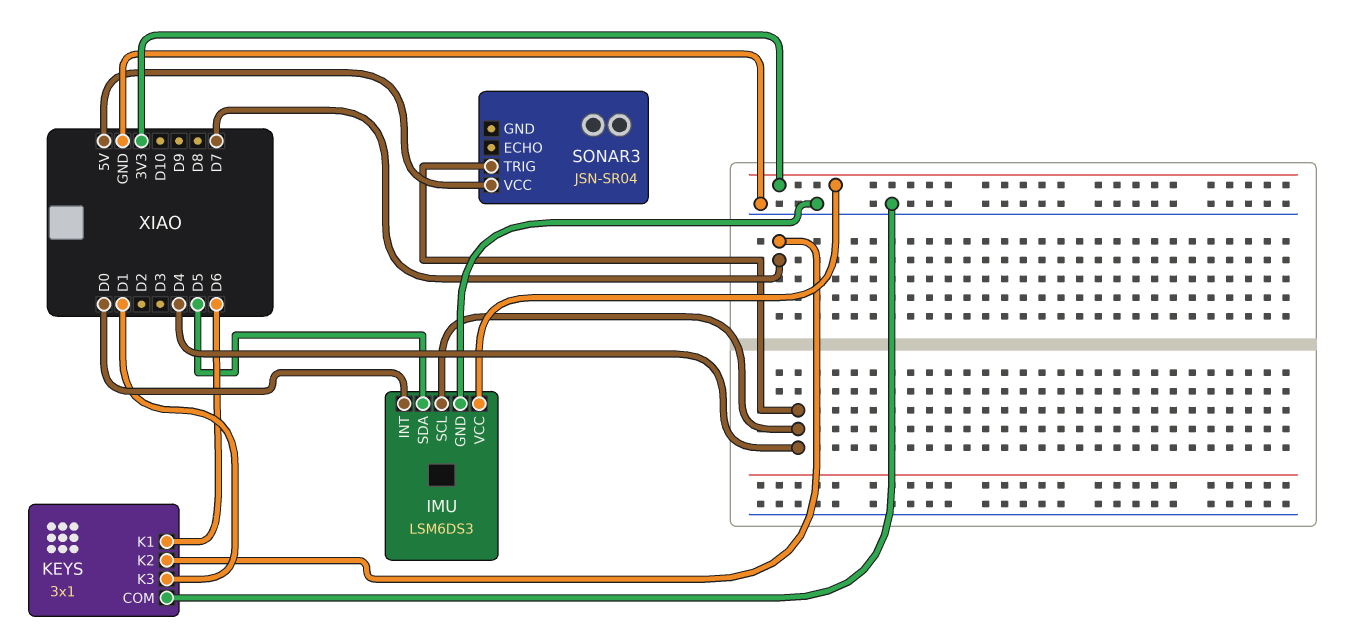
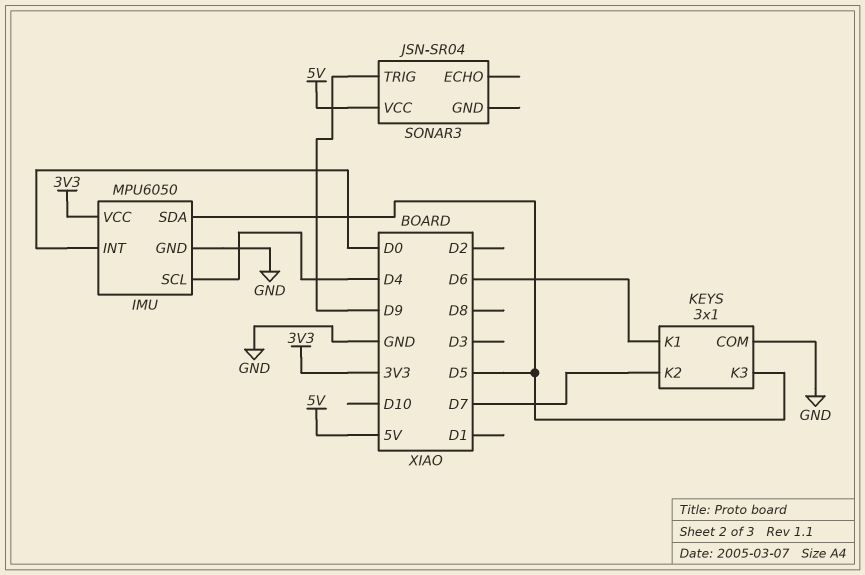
IMU: LSM6DS3 -> MPU6050
KEYS pin K3: D1 -> D5
SONAR3 pin TRIG: D4 -> D9

